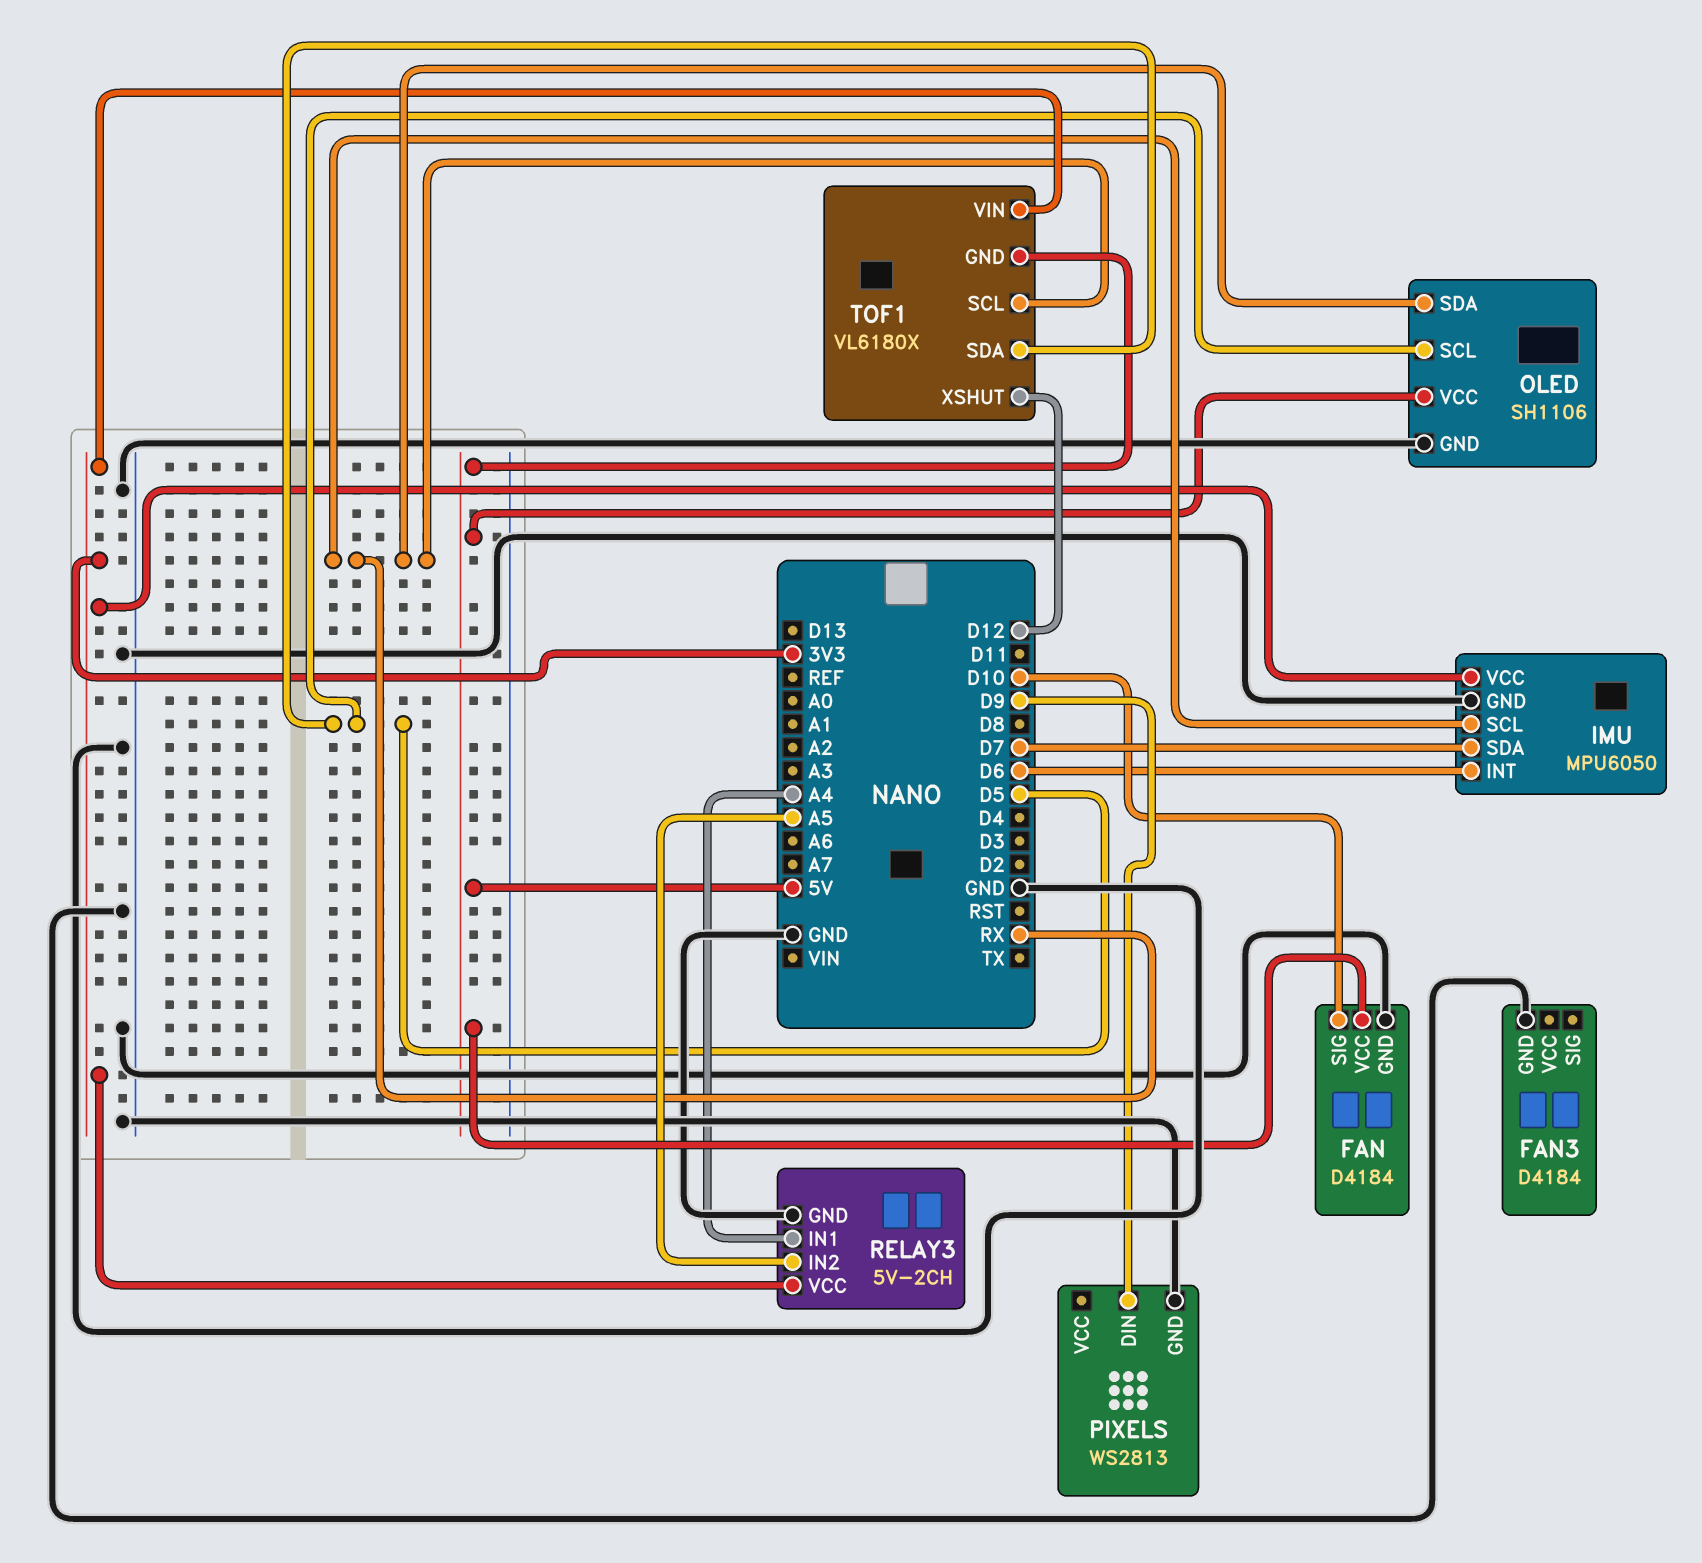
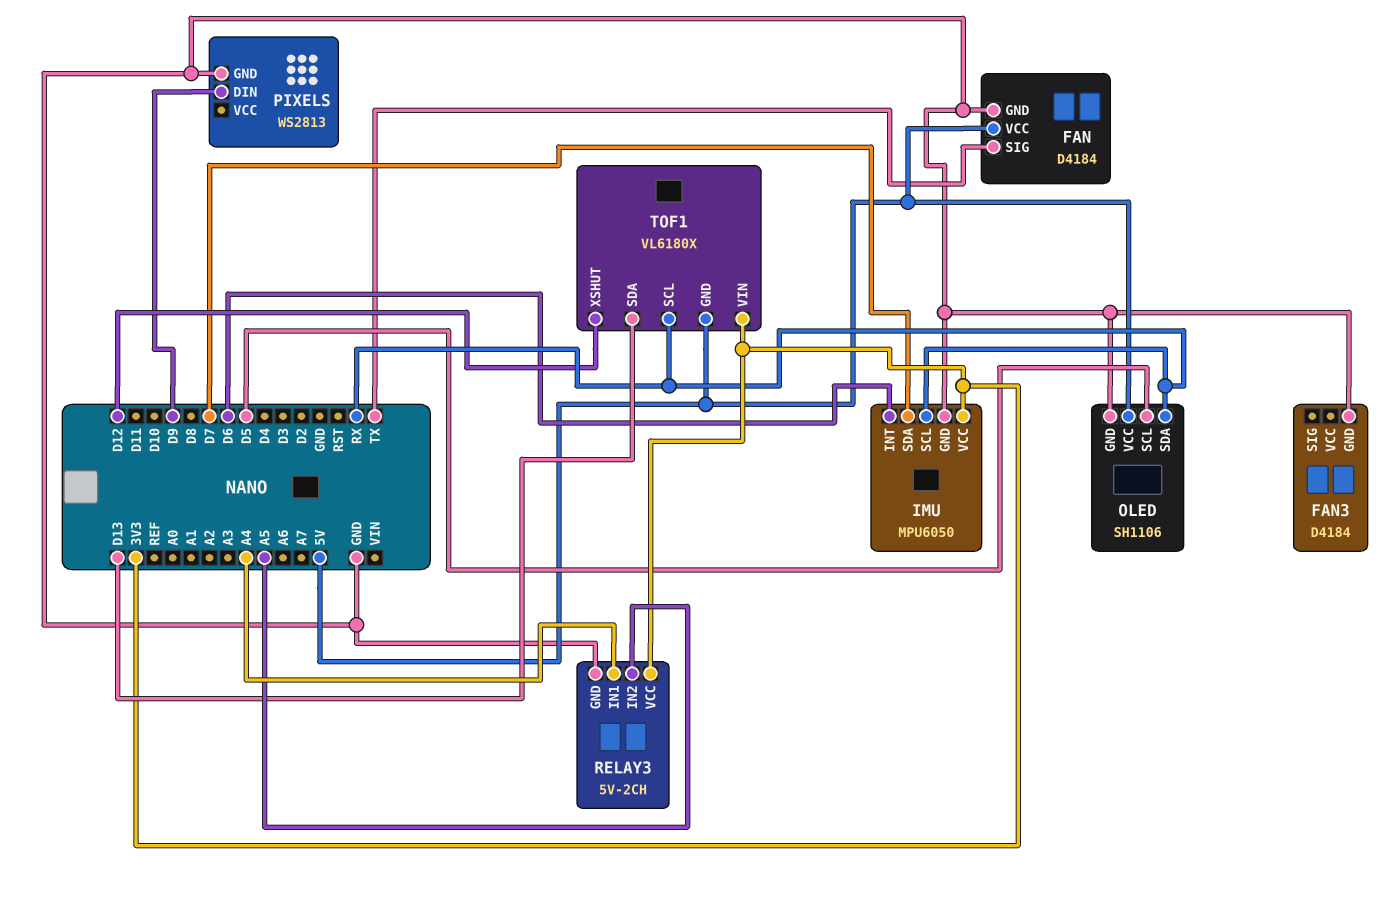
FAN pin SIG: D10 -> TX
TOF1 pin SDA: D5 -> D13

